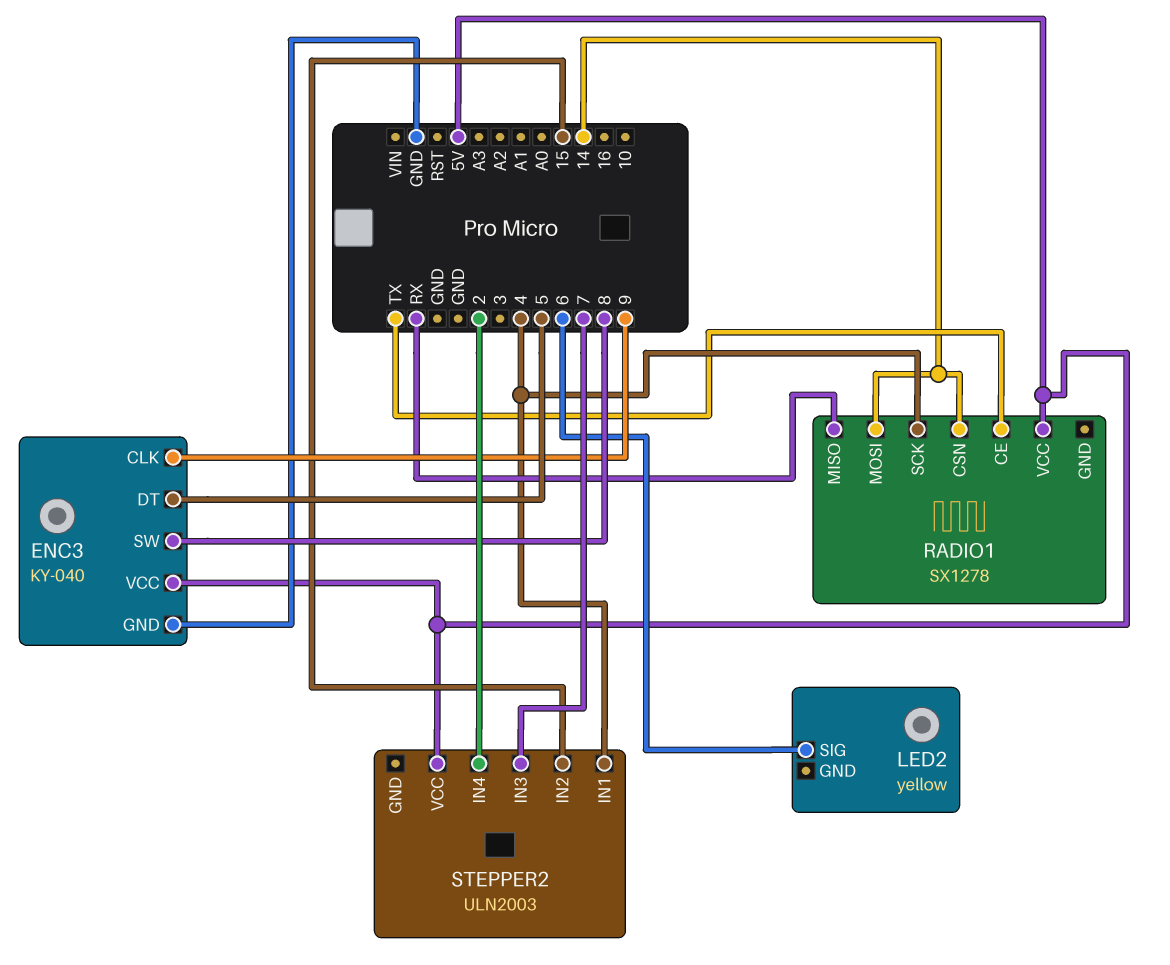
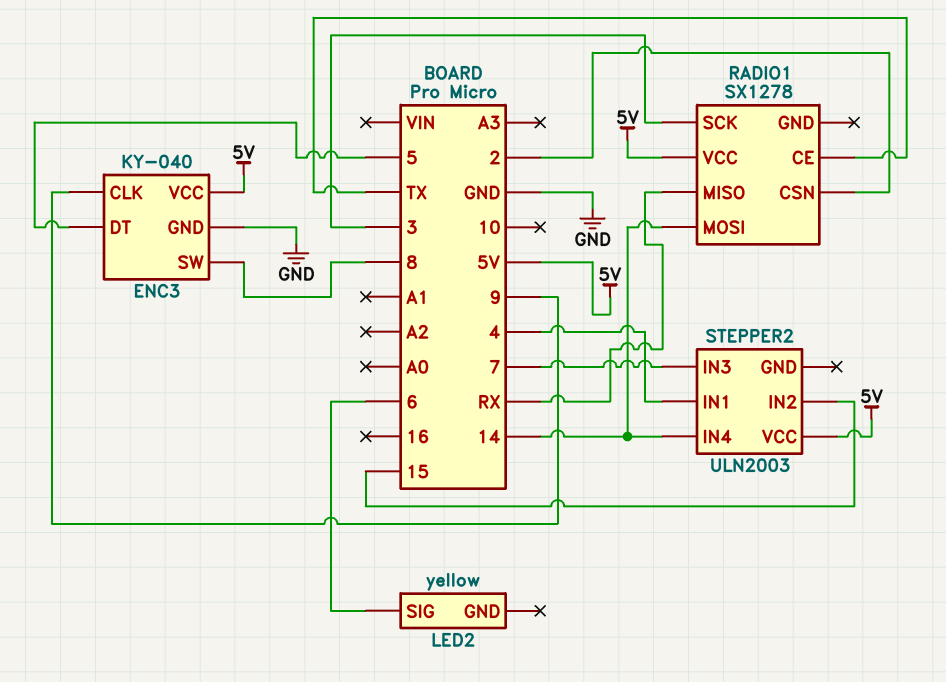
RADIO1 pin CSN: 14 -> 2
RADIO1 pin SCK: 4 -> 3
STEPPER2 pin IN4: 2 -> 14

